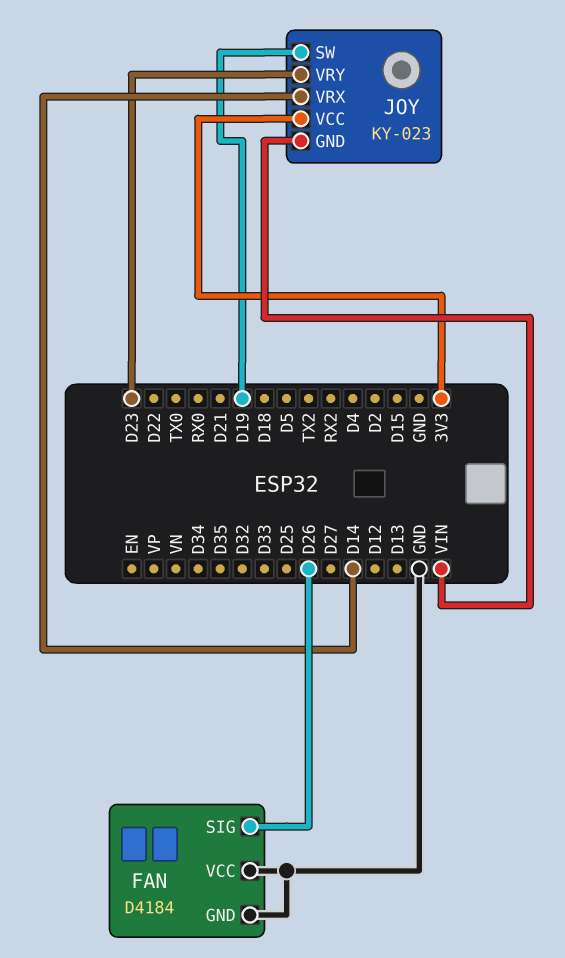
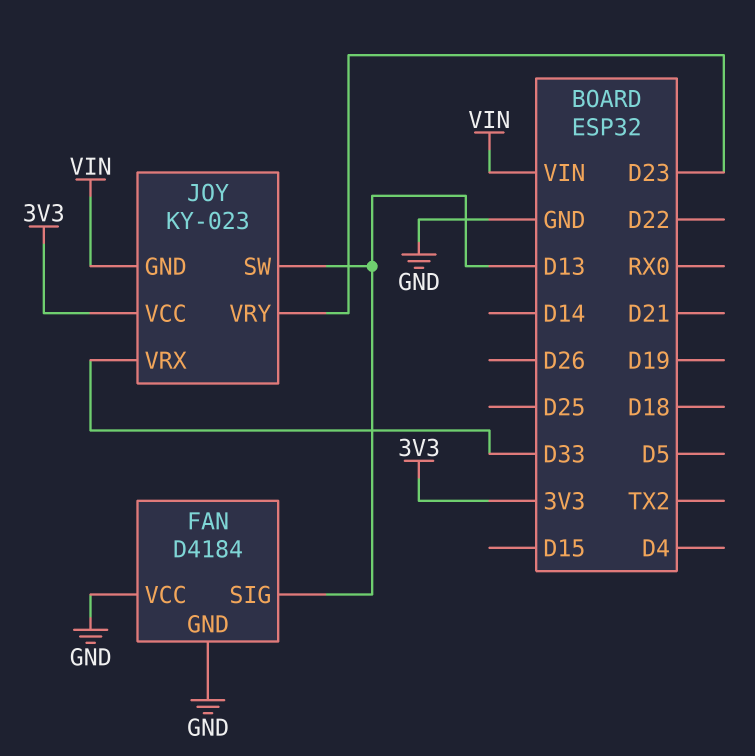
FAN pin SIG: D26 -> D13
JOY pin SW: D19 -> D13
JOY pin VRX: D14 -> D33

